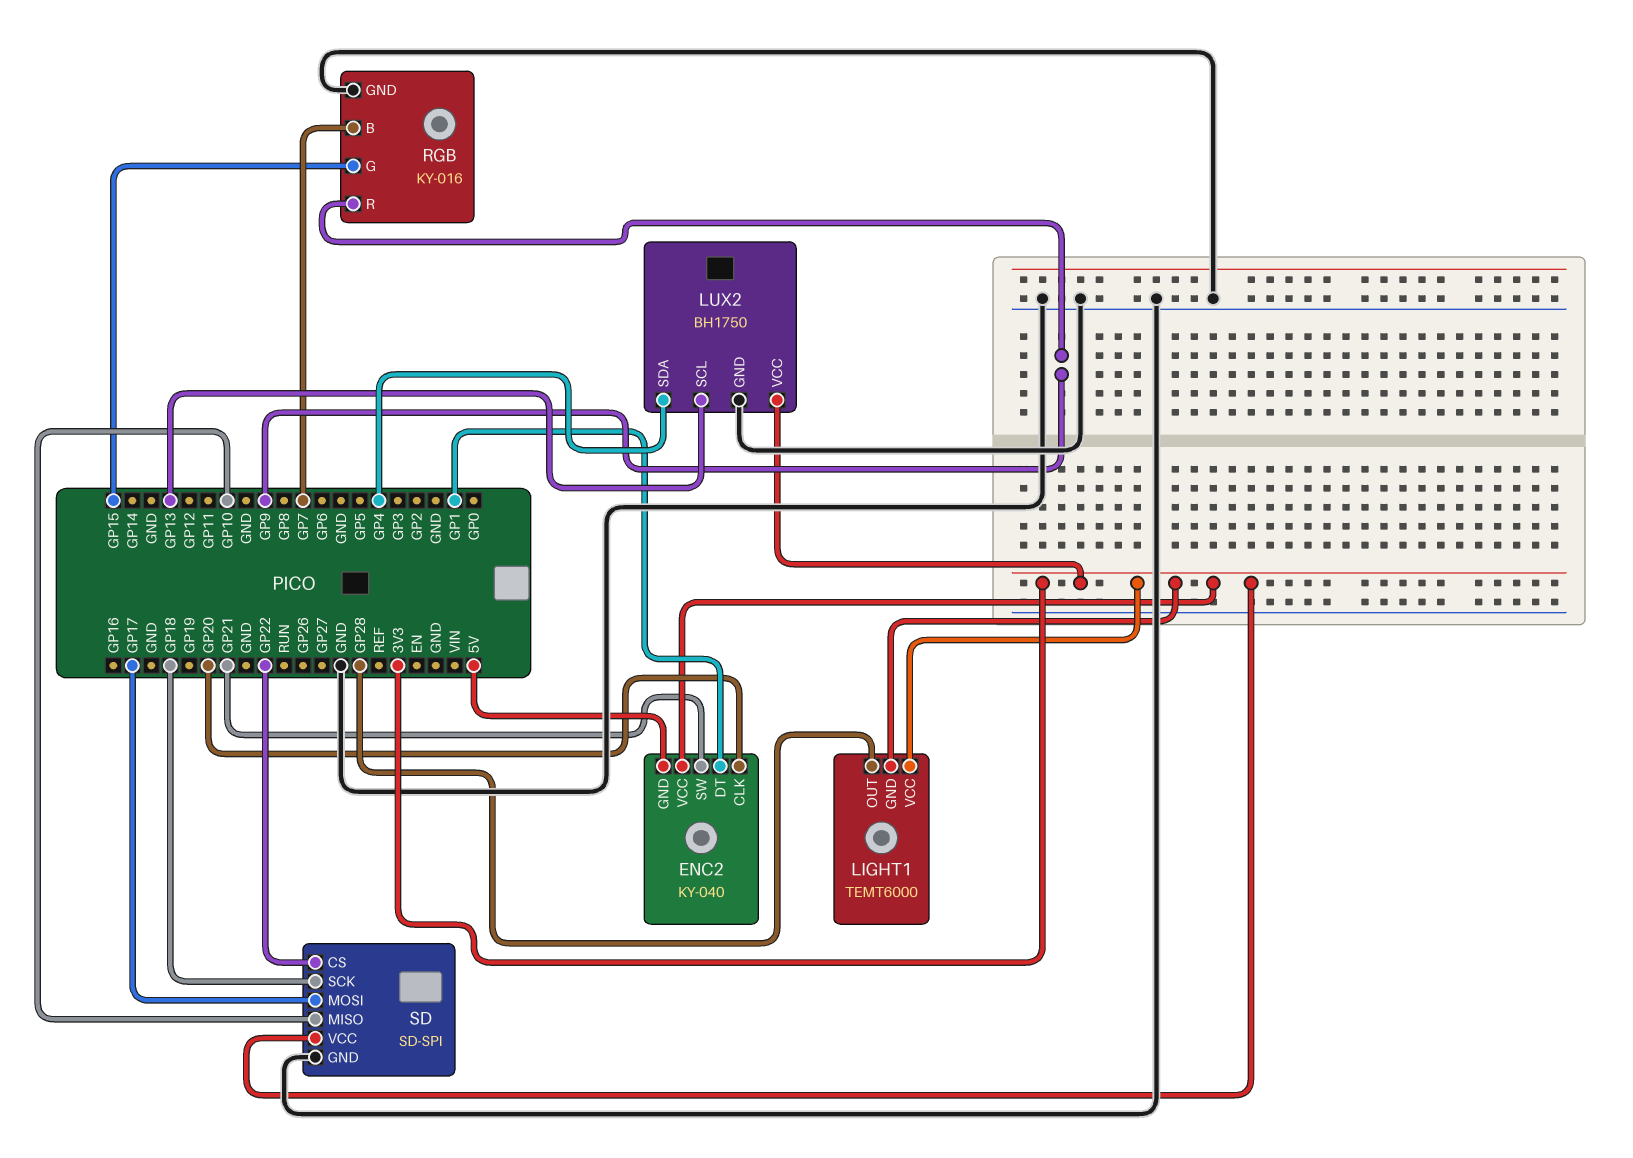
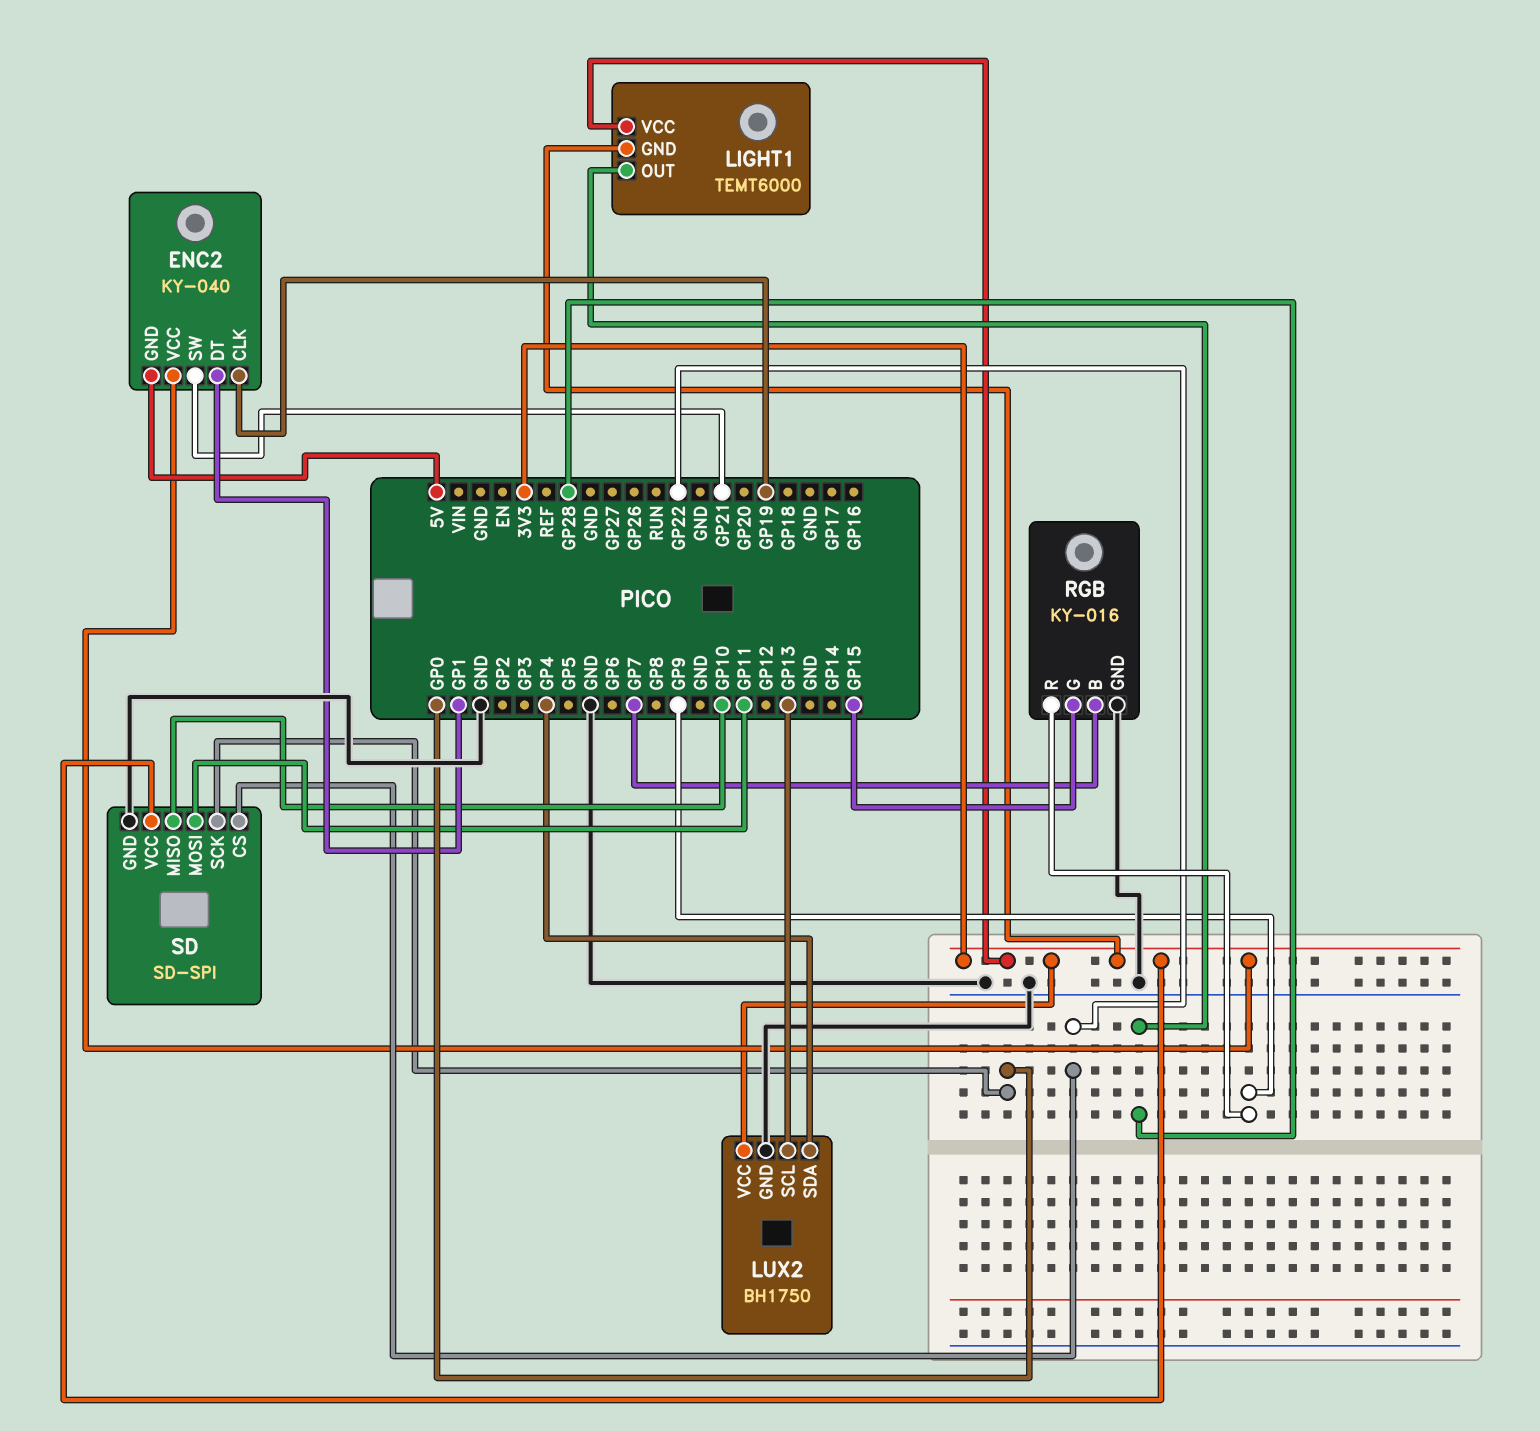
ENC2 pin CLK: GP20 -> GP19
SD pin MOSI: GP17 -> GP11
SD pin SCK: GP18 -> GP0

